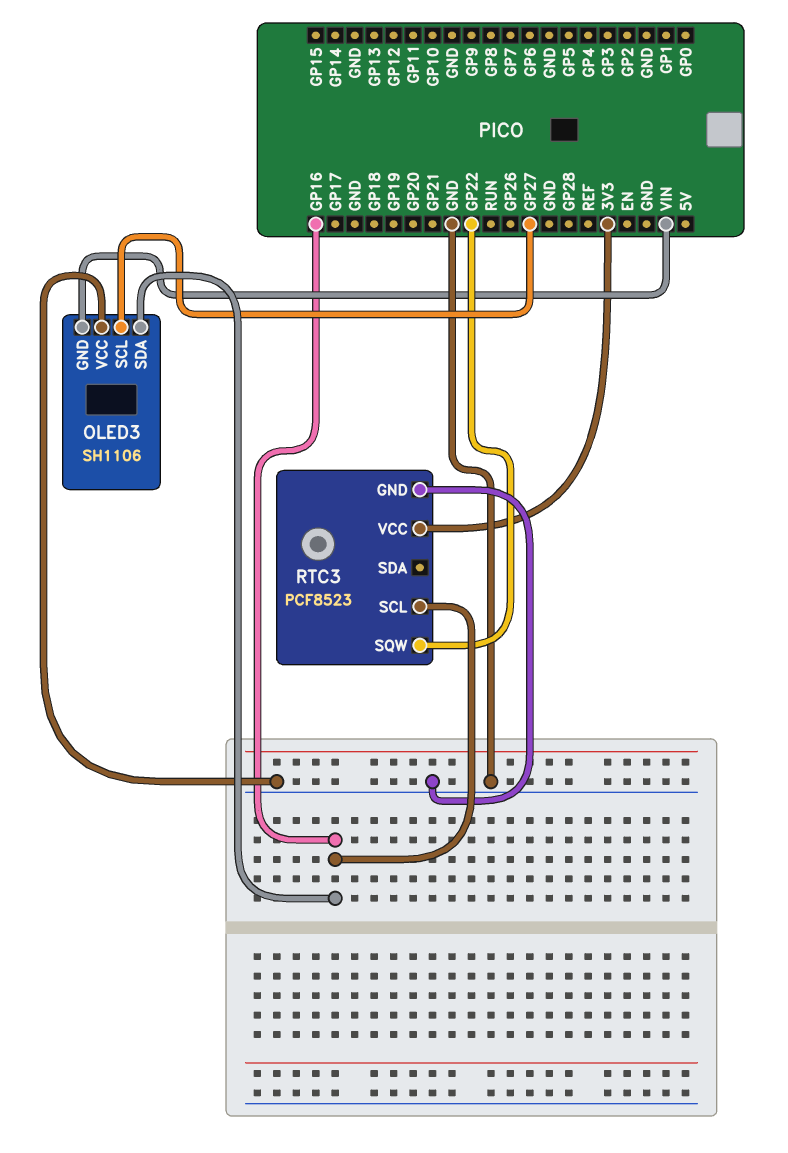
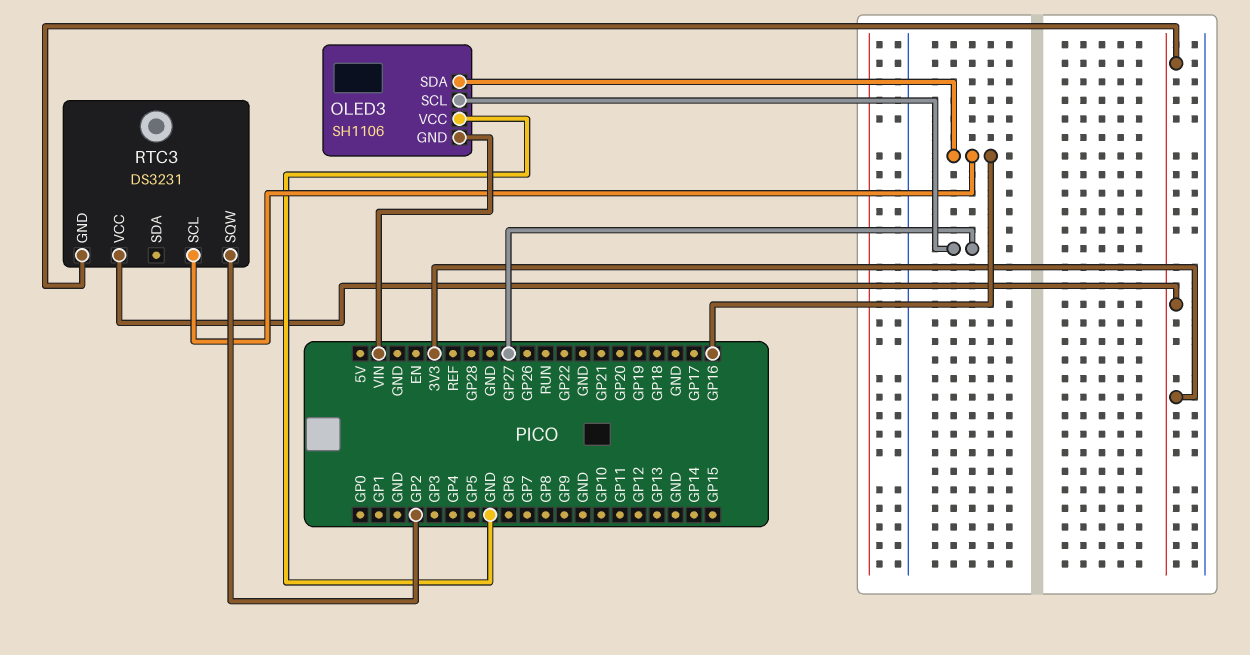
RTC3: PCF8523 -> DS3231
RTC3 pin GND: GND -> 3V3
RTC3 pin SQW: GP22 -> GP2

